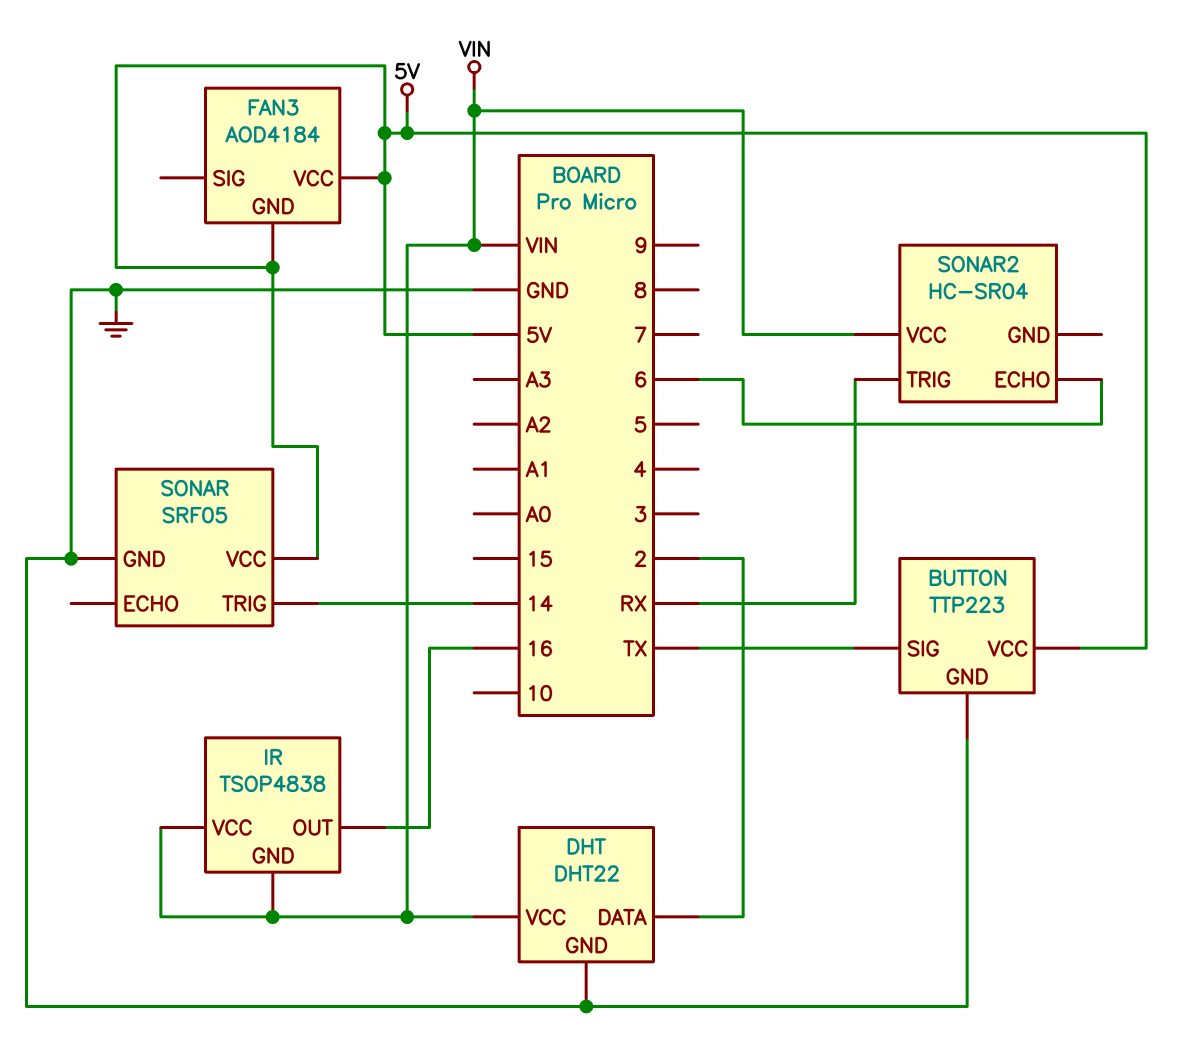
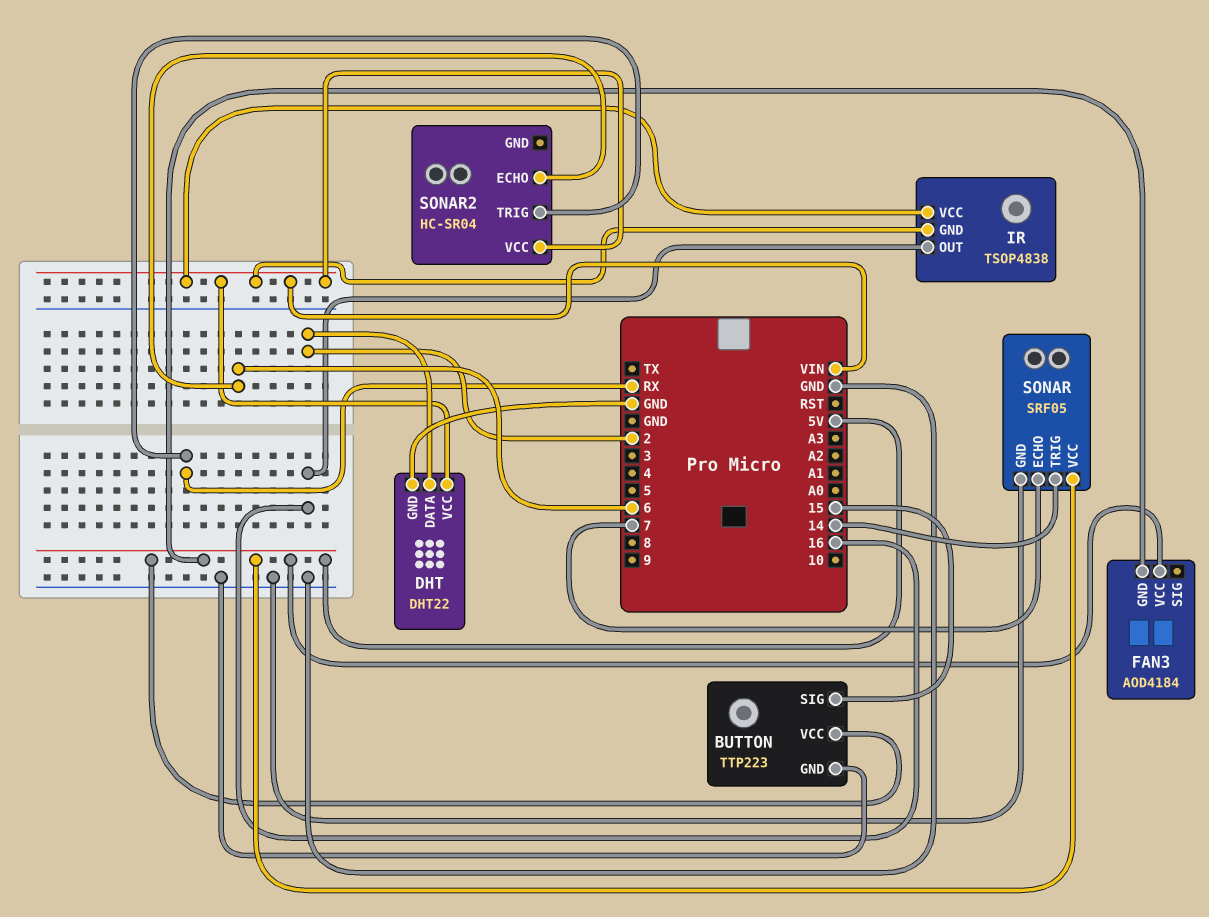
BUTTON pin SIG: TX -> 15
SONAR pin ECHO: none -> 7

